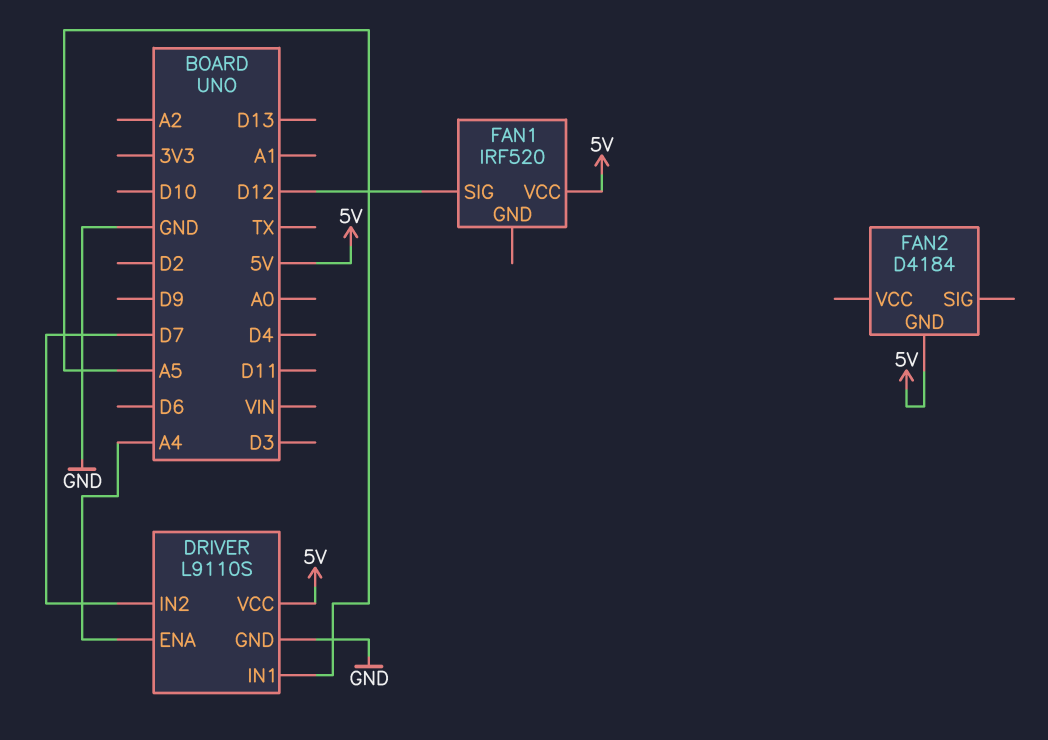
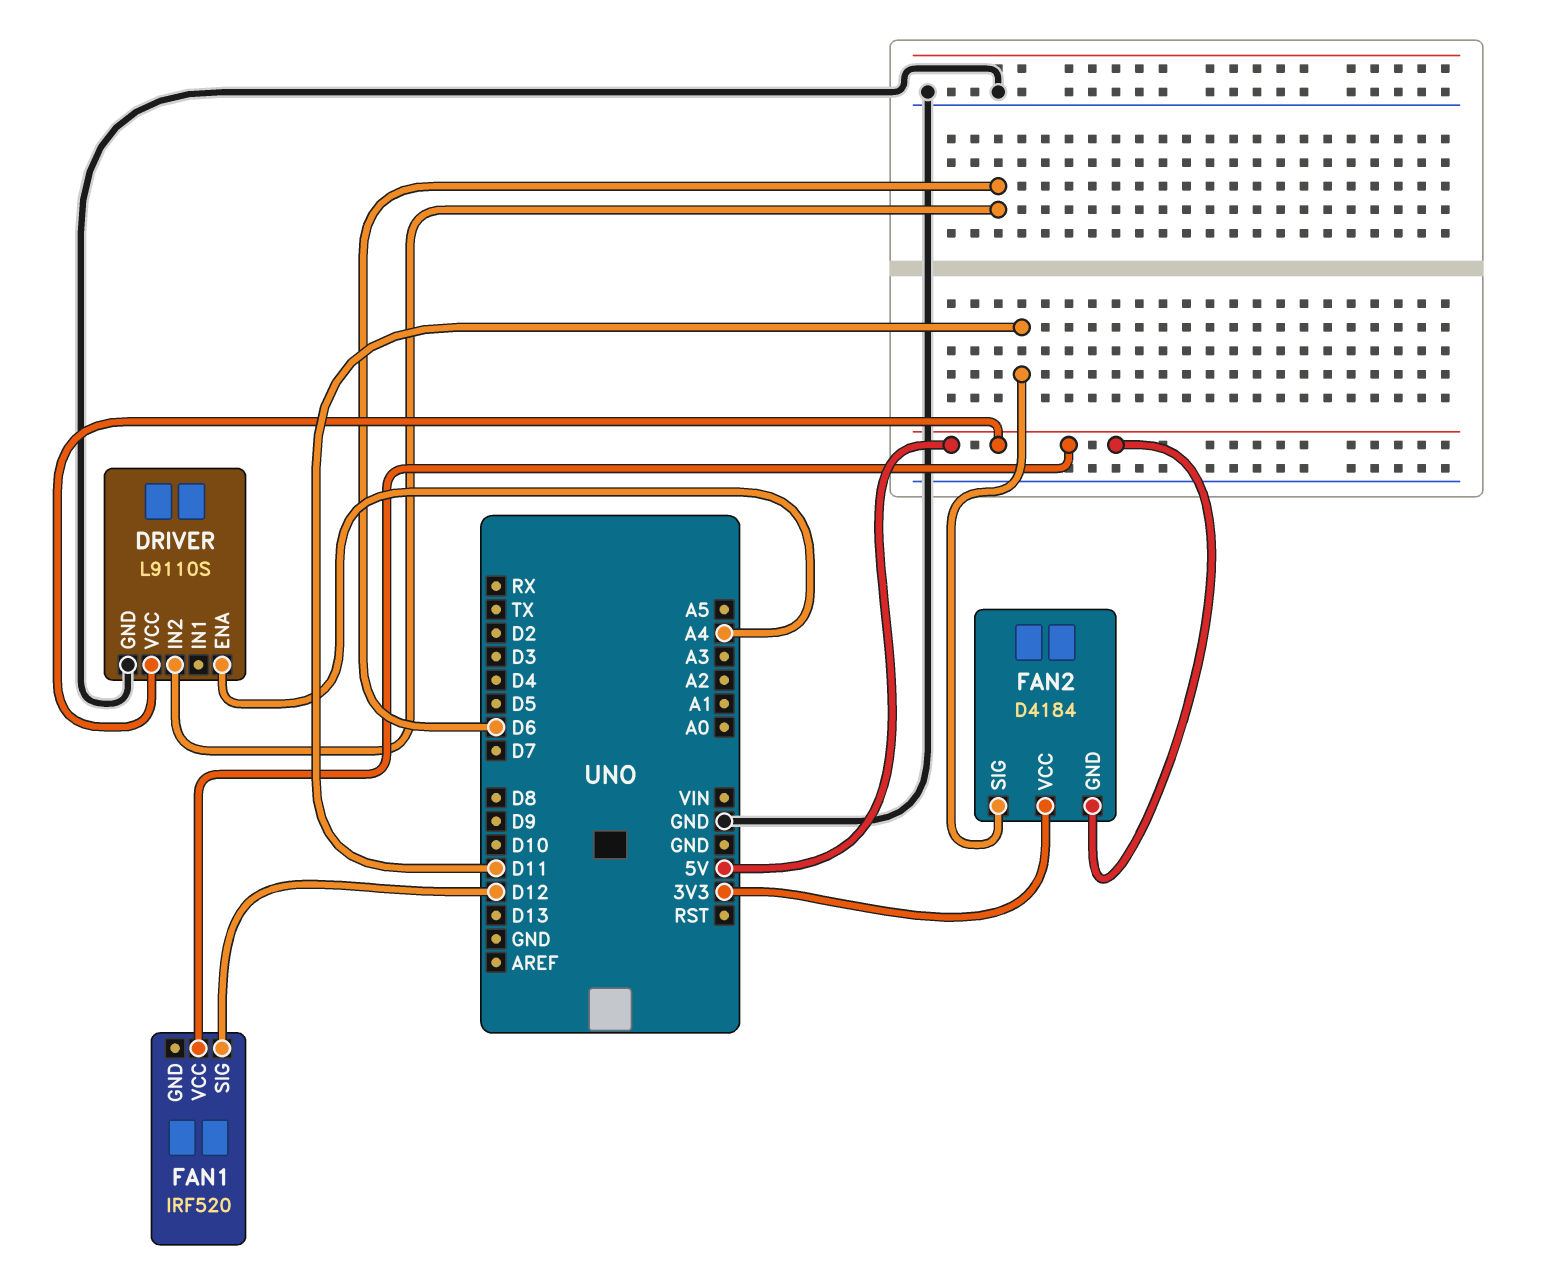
DRIVER pin IN1: A5 -> none
DRIVER pin IN2: D7 -> D6
FAN2 pin SIG: none -> D11
FAN2 pin VCC: none -> 3V3

